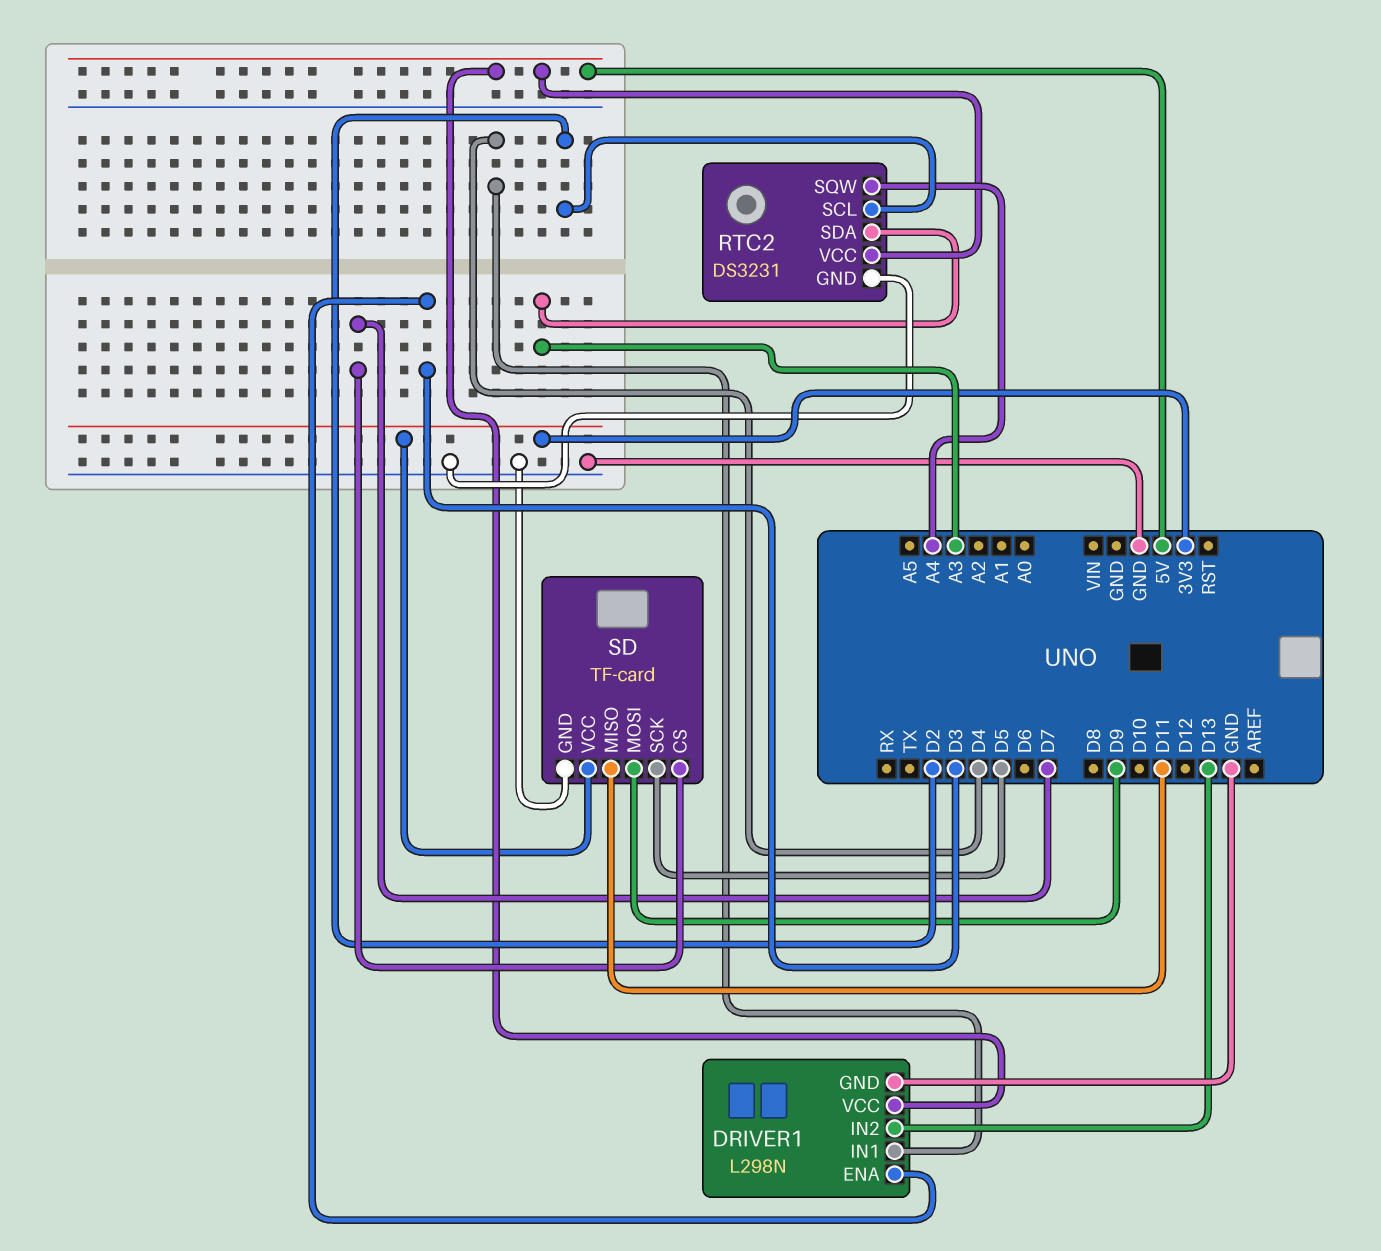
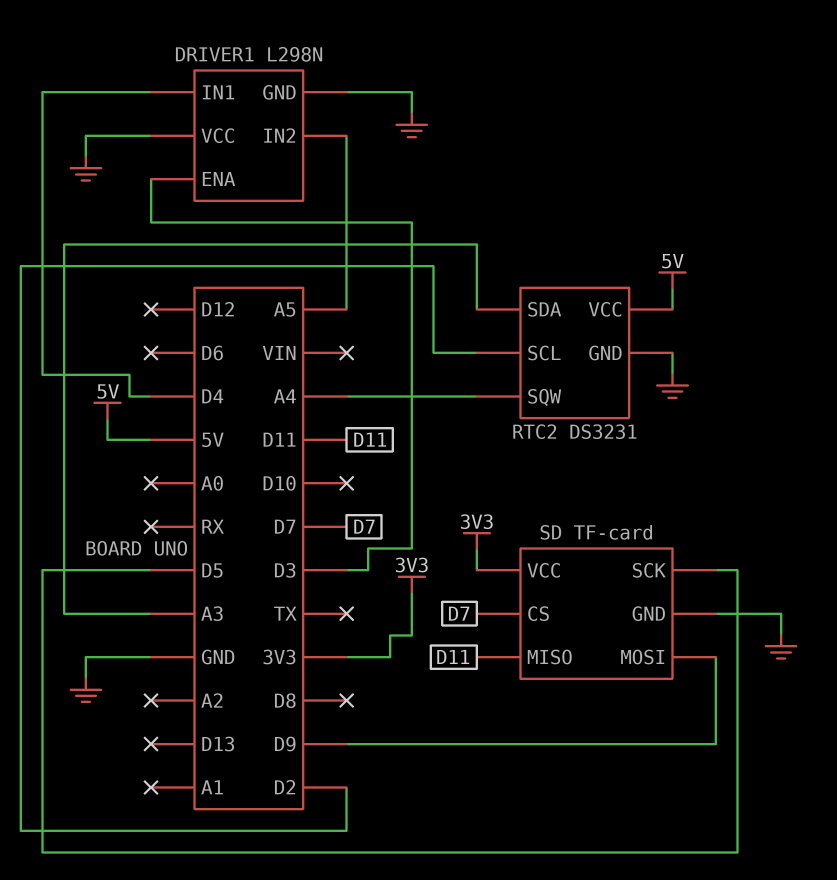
DRIVER1 pin IN2: D13 -> A5
DRIVER1 pin VCC: 5V -> GND

